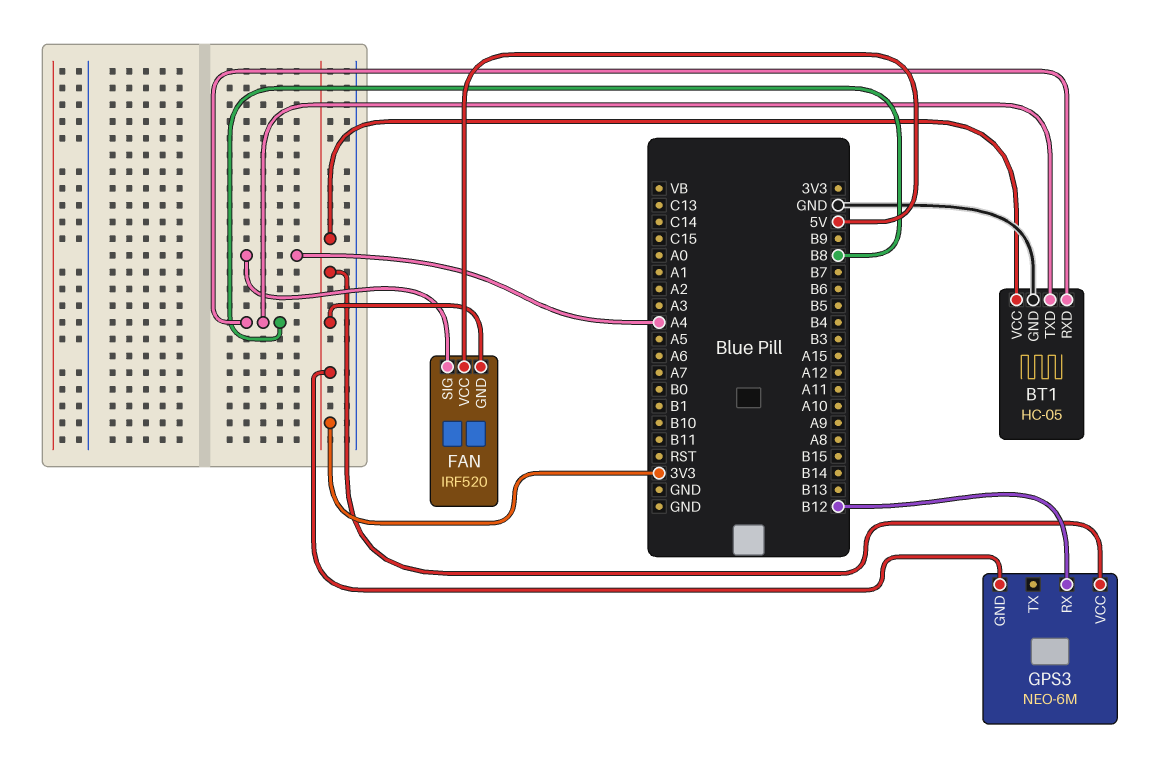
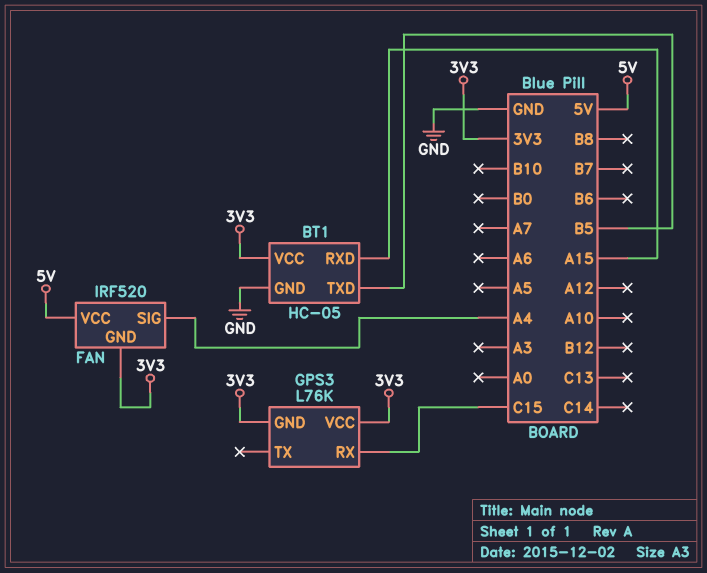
BT1 pin RXD: B8 -> A15
BT1 pin TXD: B8 -> B5
GPS3: NEO-6M -> L76K
GPS3 pin RX: B12 -> C15

